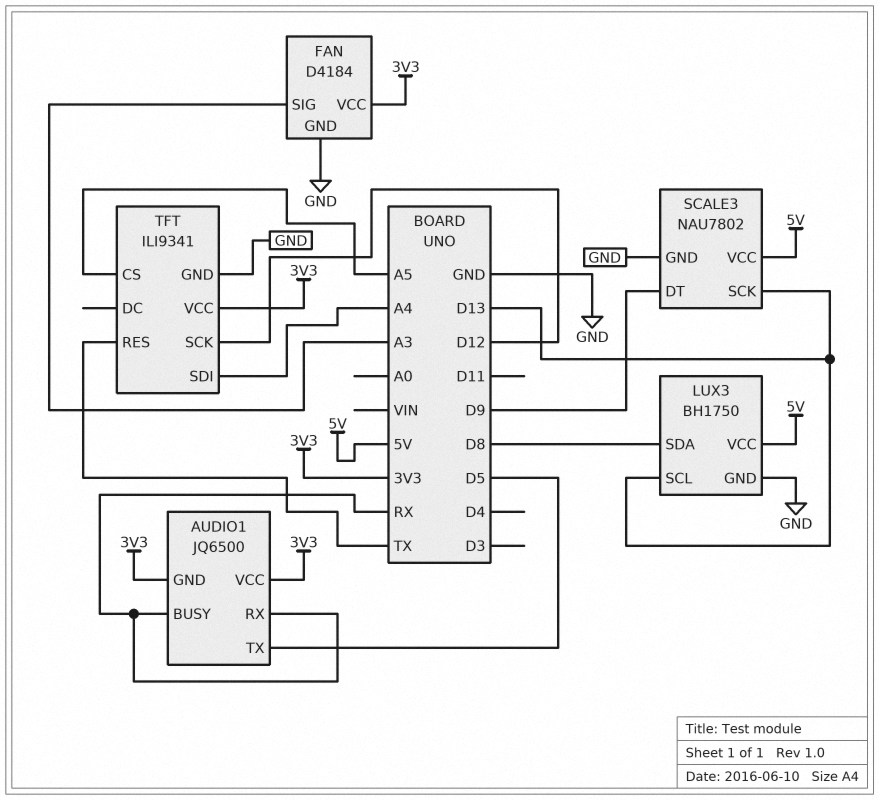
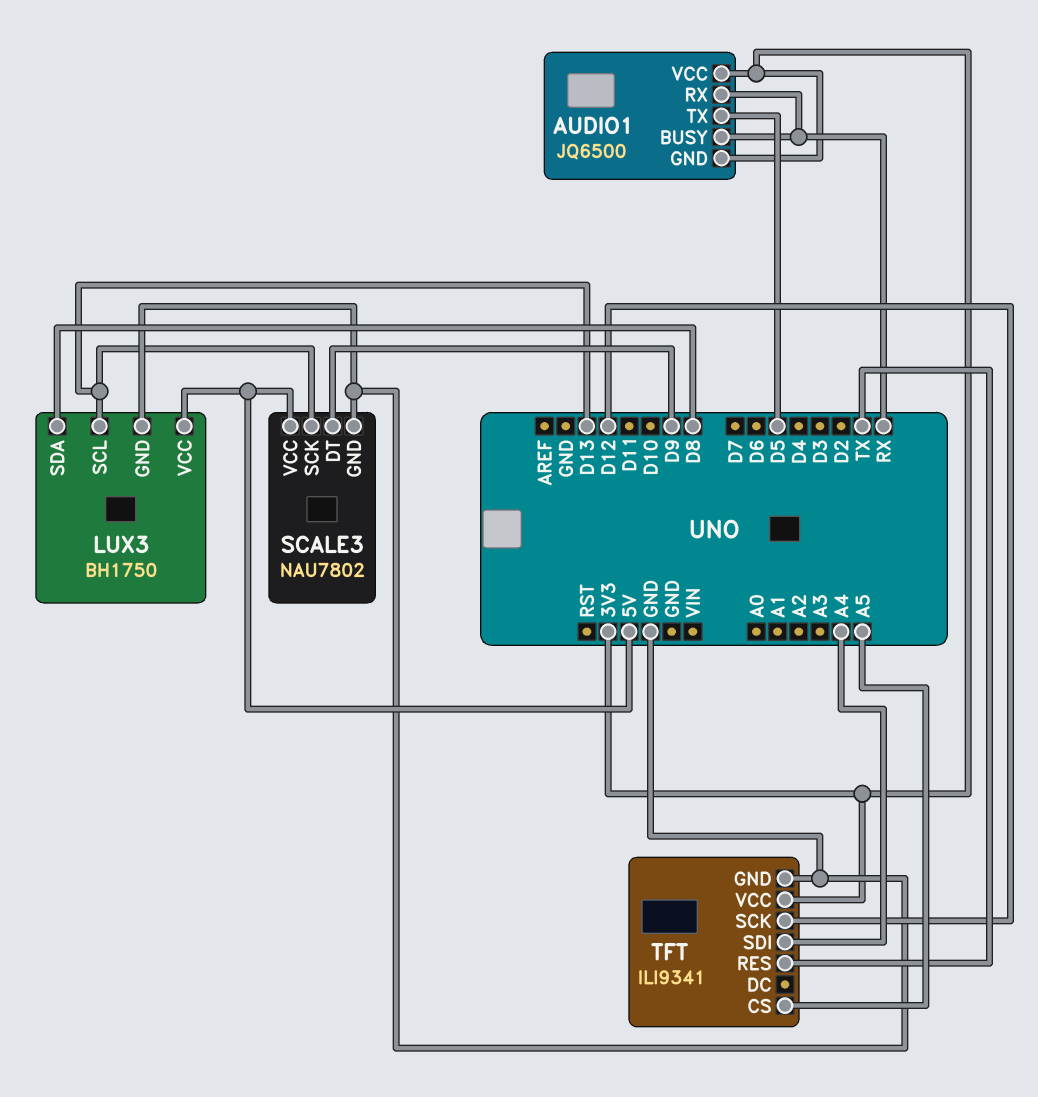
FAN: D4184 -> none
FAN pin GND: GND -> none
FAN pin SIG: A3 -> none
FAN pin VCC: 3V3 -> none

